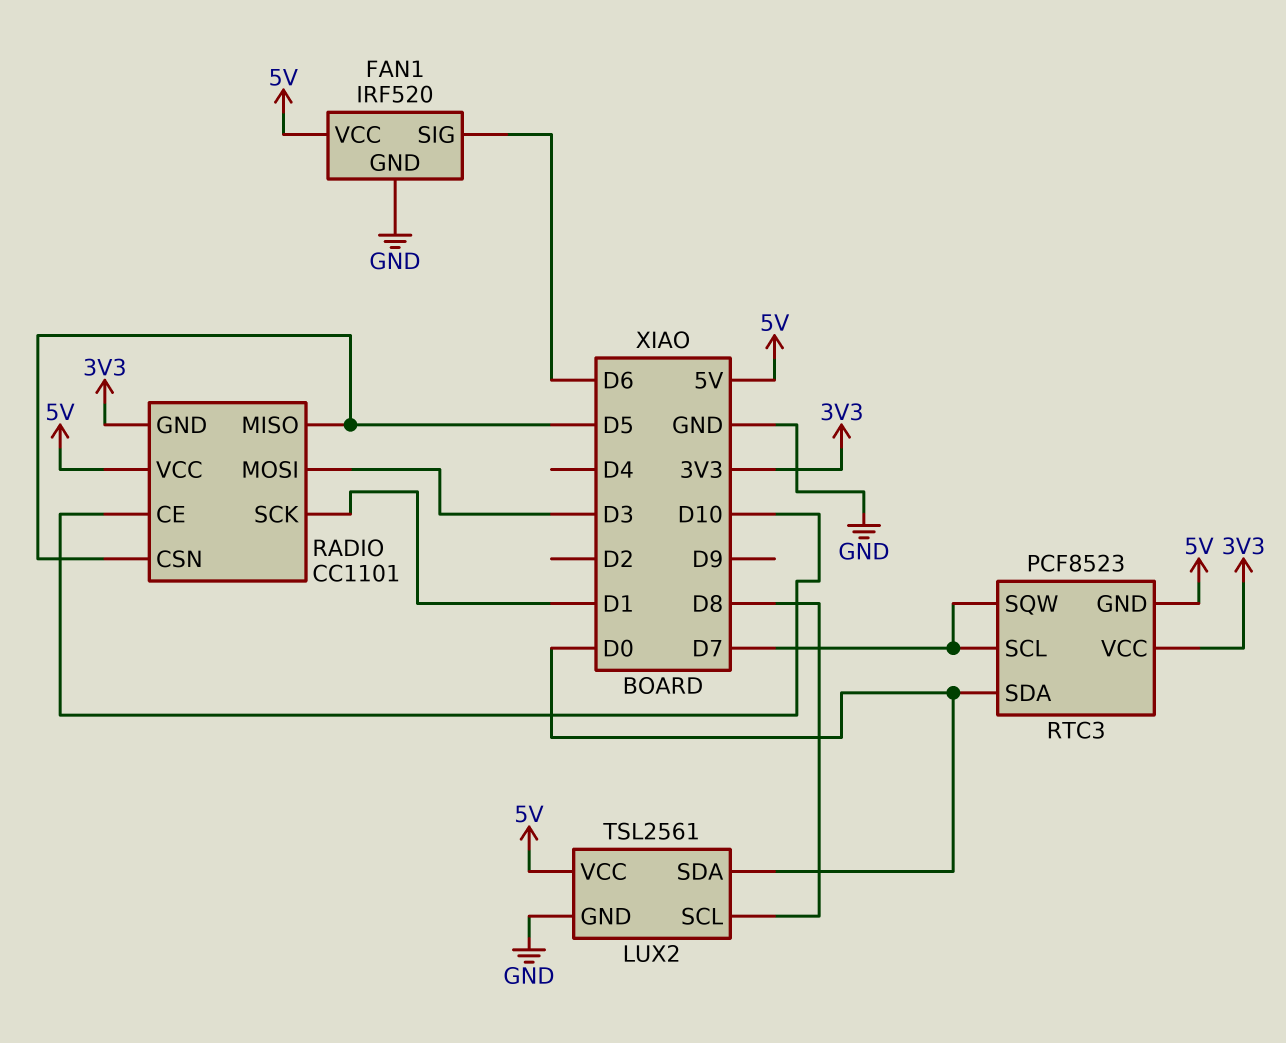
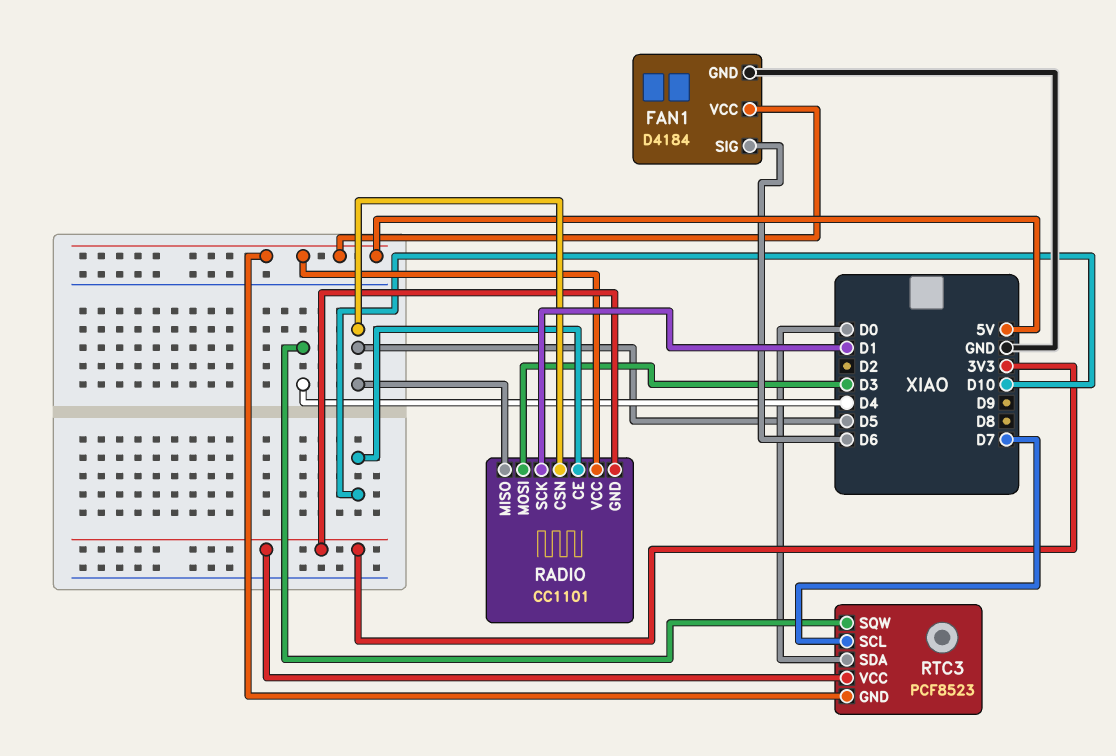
FAN1: IRF520 -> D4184
LUX2: TSL2561 -> none
LUX2 pin GND: GND -> none
LUX2 pin SCL: D8 -> none
LUX2 pin SDA: D0 -> none
LUX2 pin VCC: 5V -> none
RTC3 pin SQW: D7 -> D4

